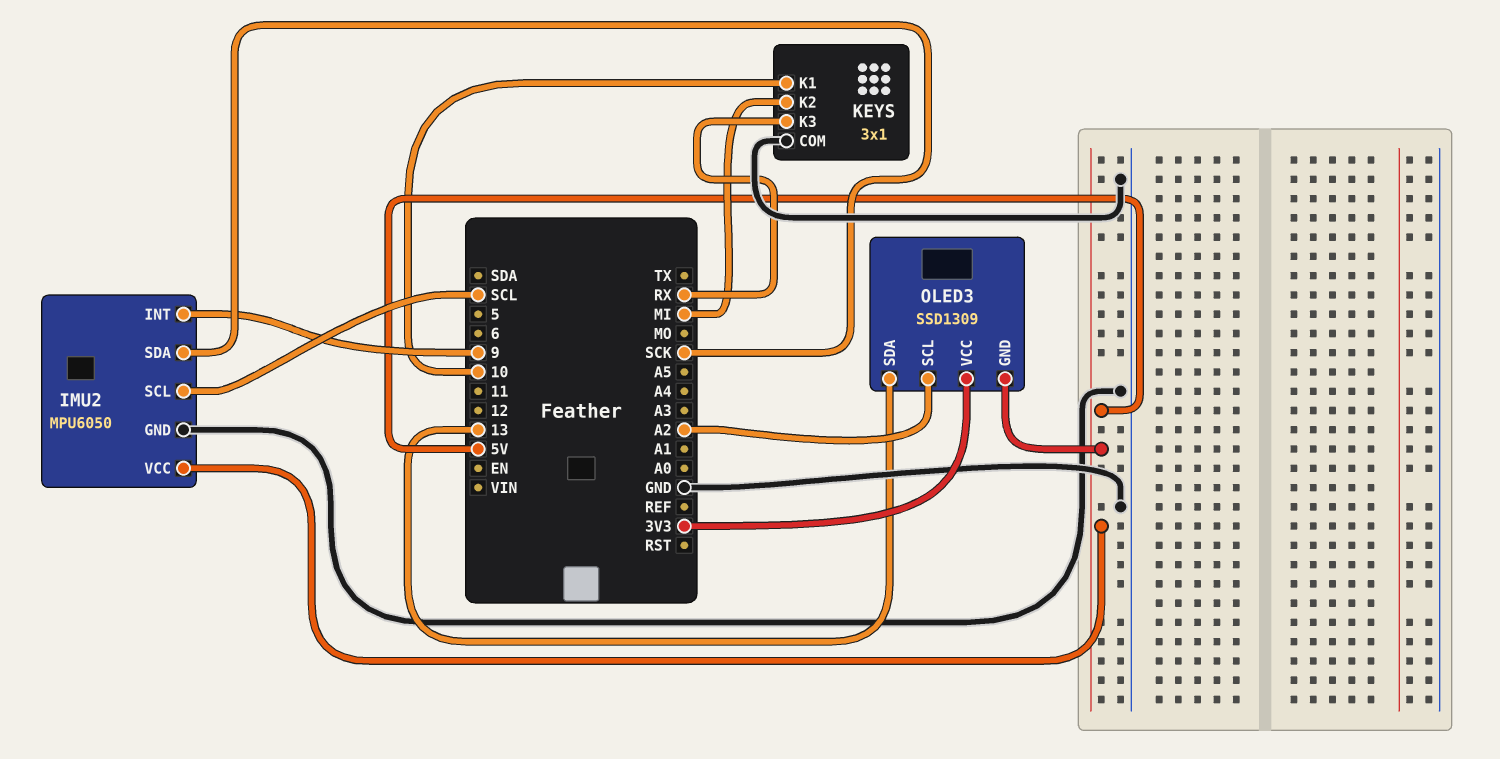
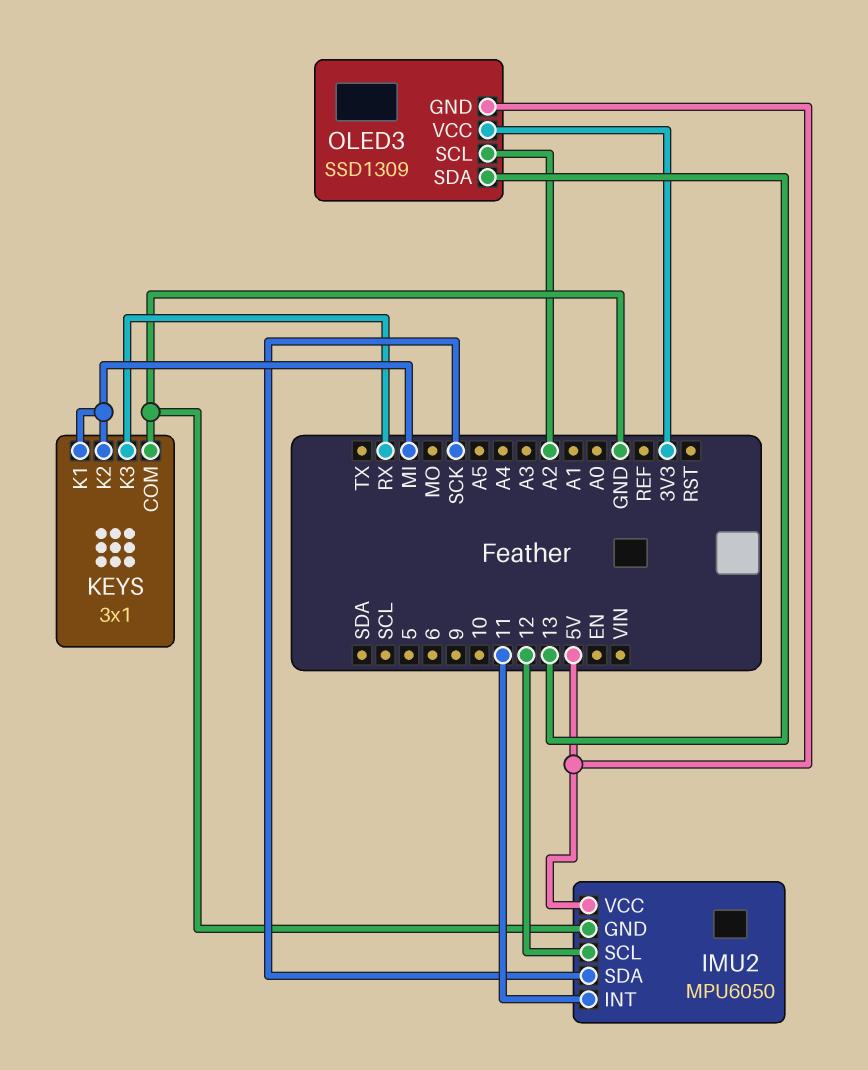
IMU2 pin INT: 9 -> 11
IMU2 pin SCL: SCL -> 12
KEYS pin K1: 10 -> MI

